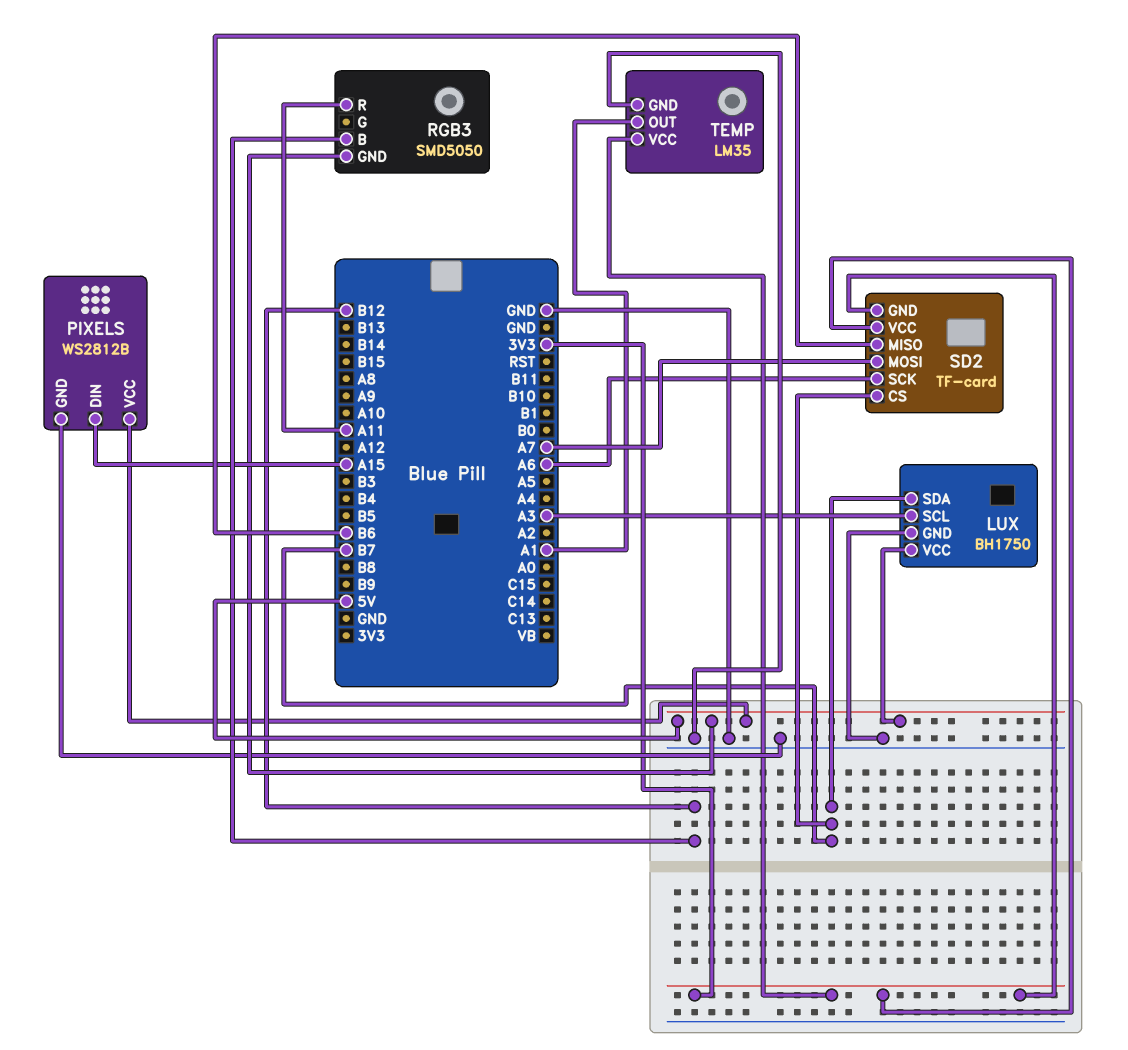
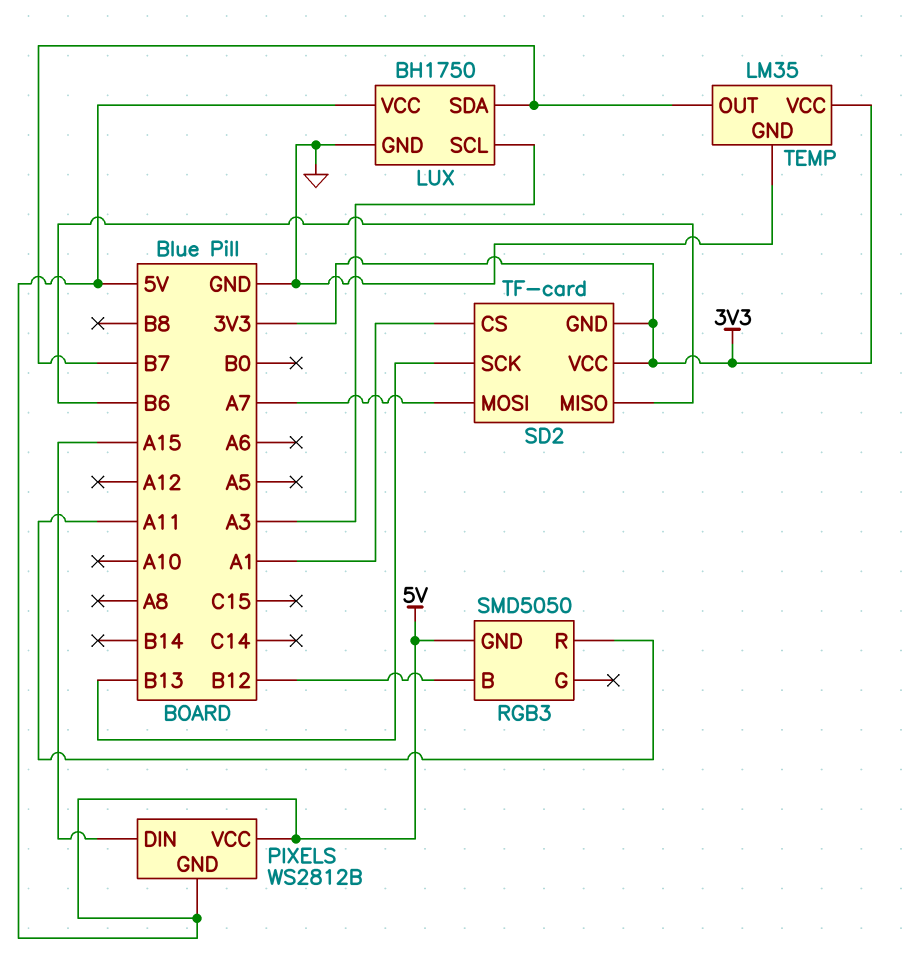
PIXELS pin GND: GND -> 5V
SD2 pin CS: B7 -> A1
SD2 pin SCK: A6 -> B13
TEMP pin OUT: A1 -> B7

